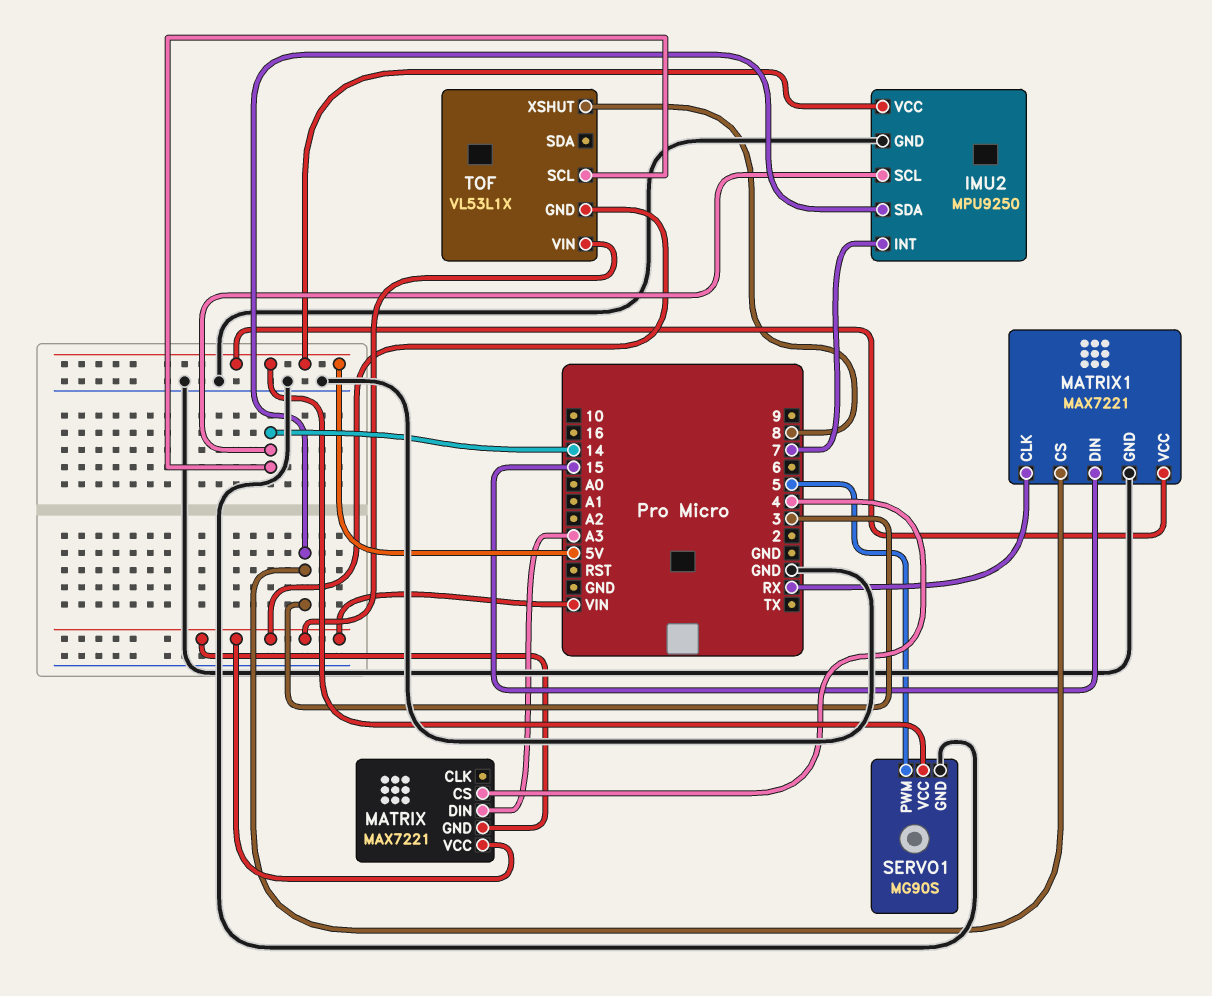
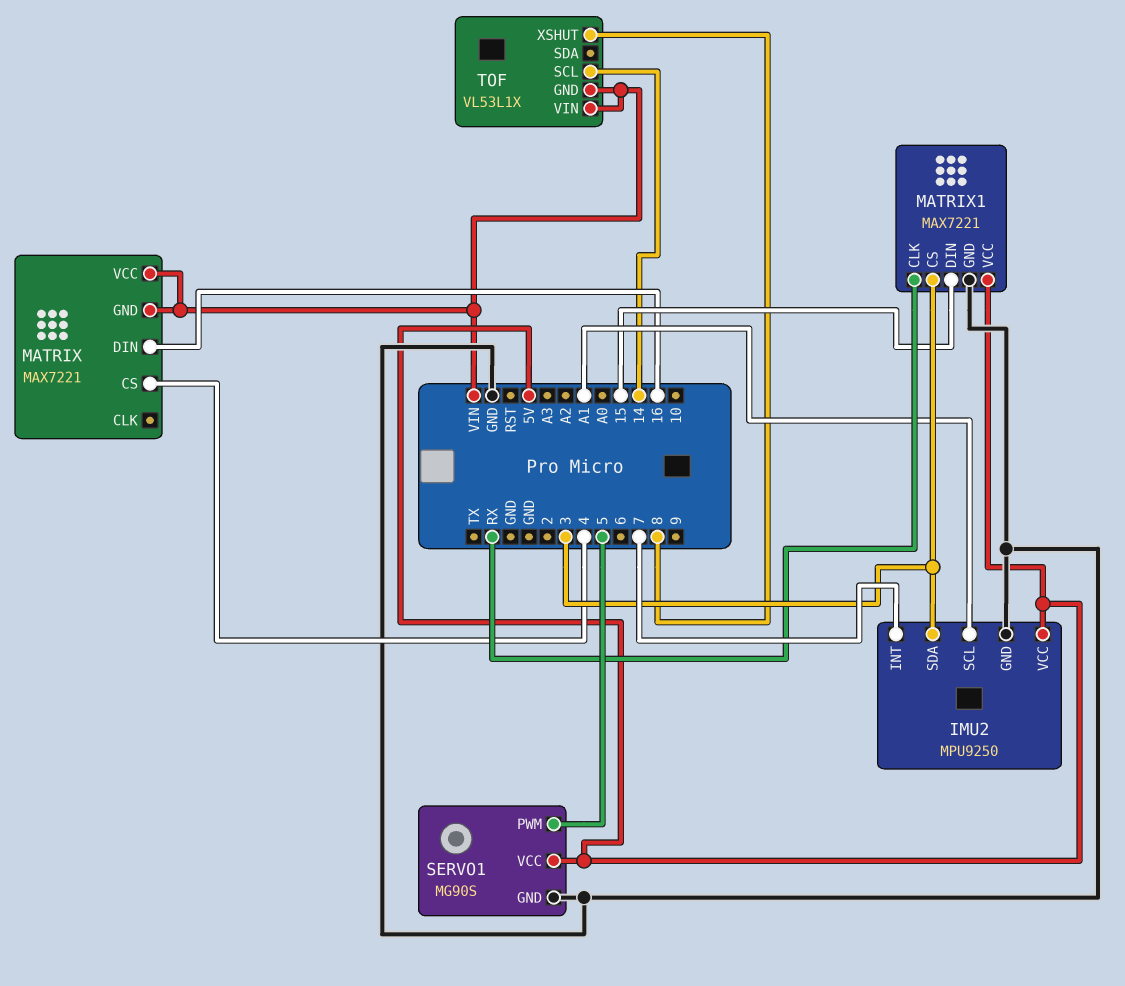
IMU2 pin SCL: 14 -> A1
MATRIX pin DIN: A3 -> 16

